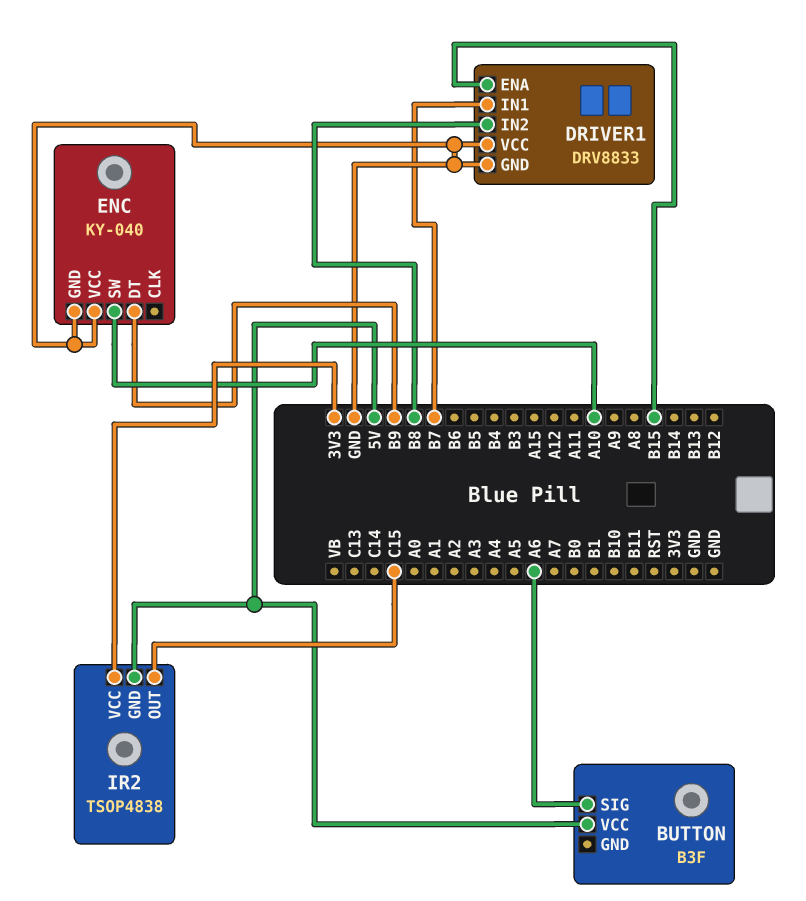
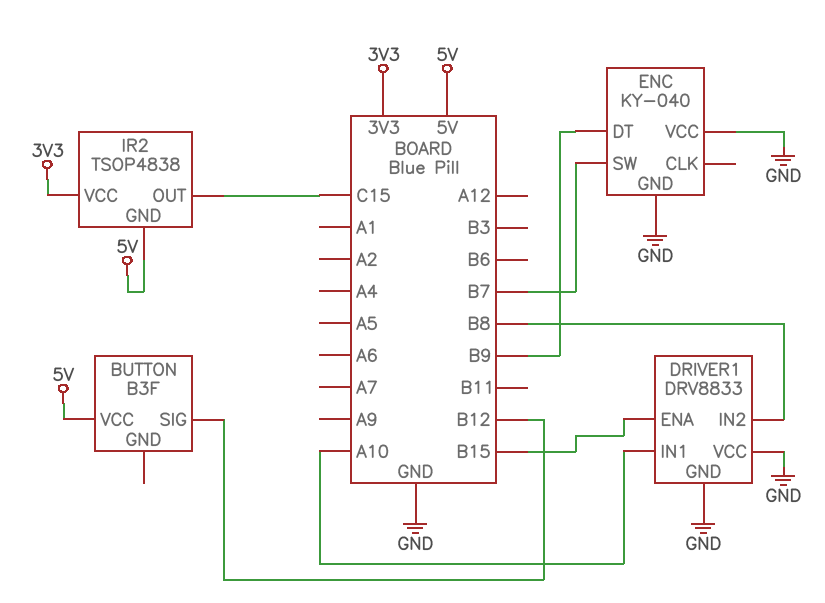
BUTTON pin SIG: A6 -> B12
DRIVER1 pin IN1: B7 -> A10
ENC pin SW: A10 -> B7

